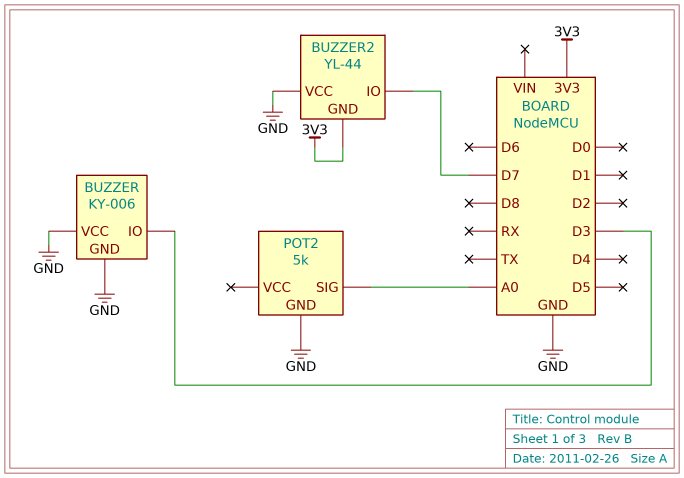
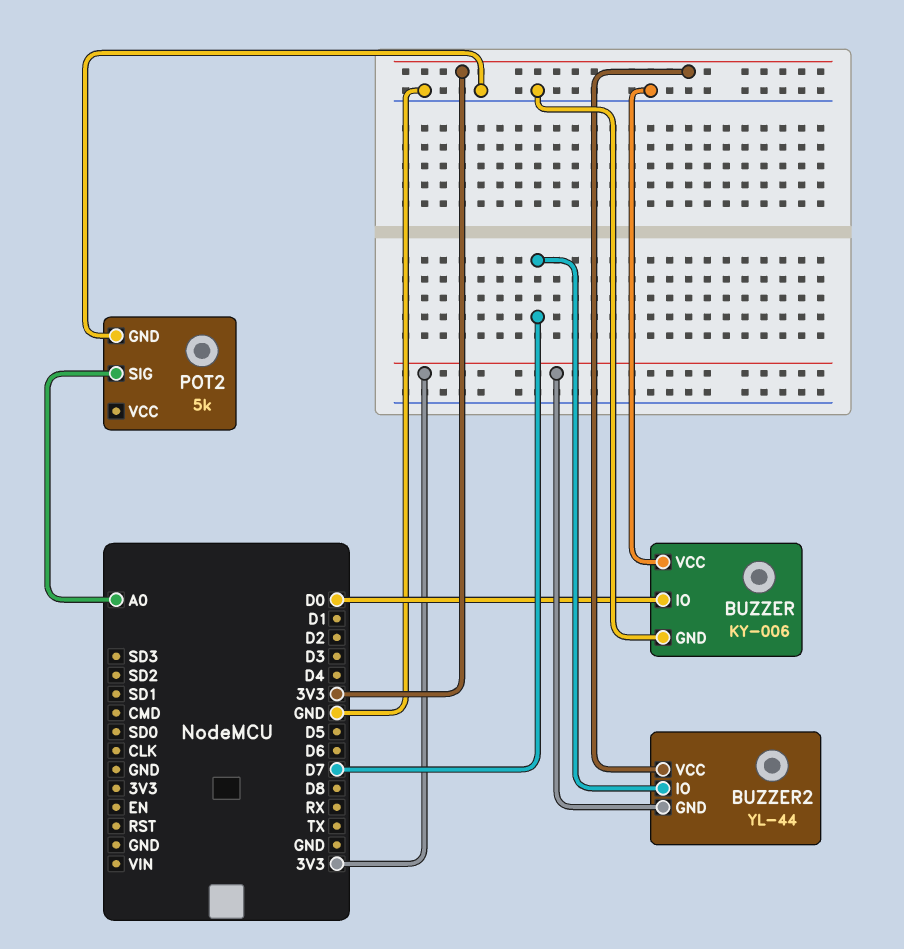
BUZZER pin IO: D3 -> D0
BUZZER2 pin VCC: GND -> 3V3

